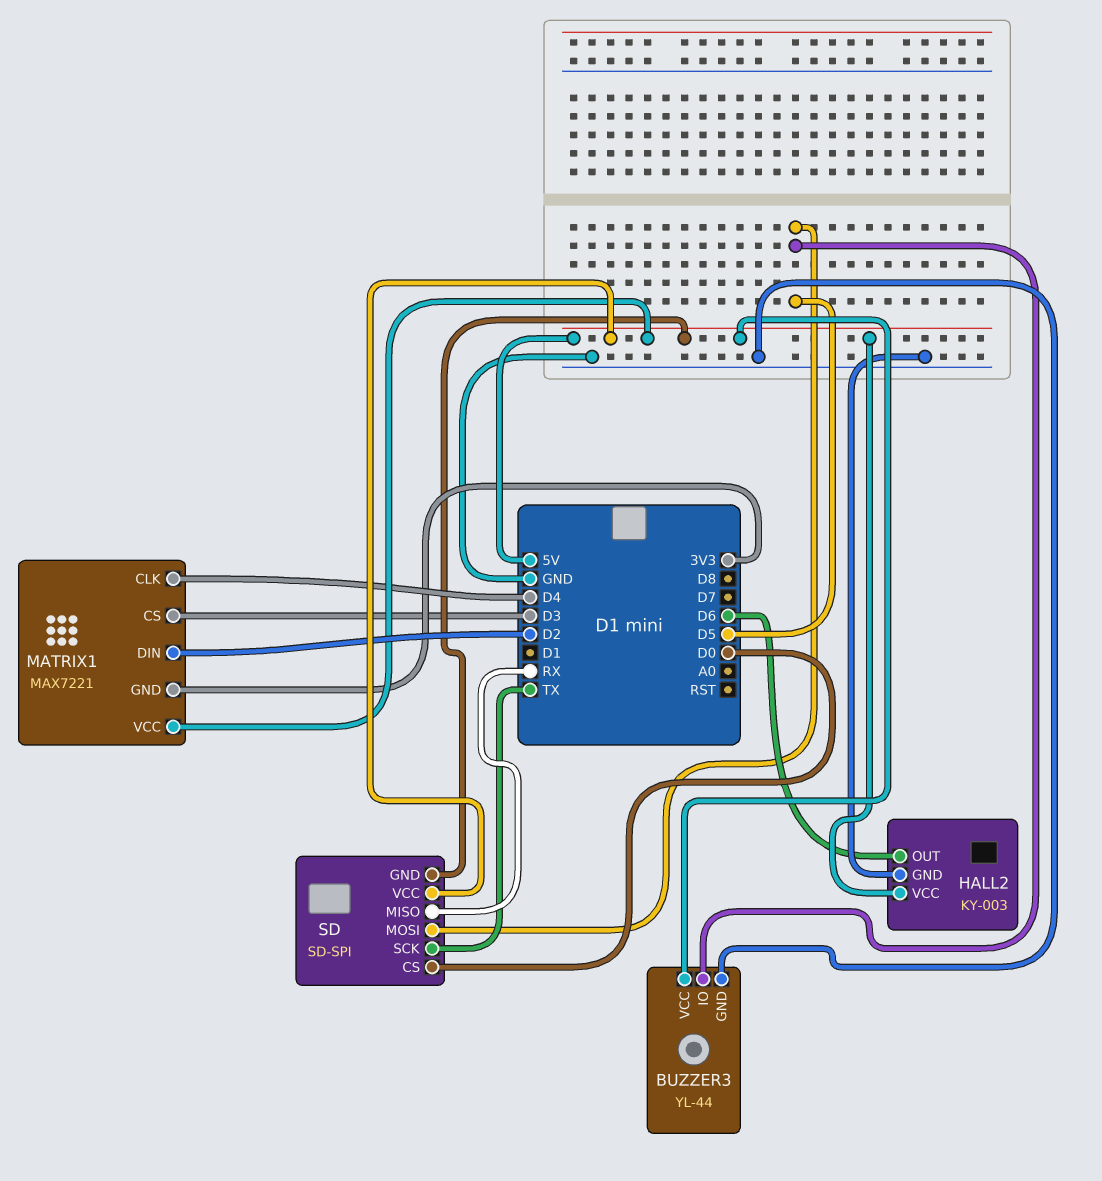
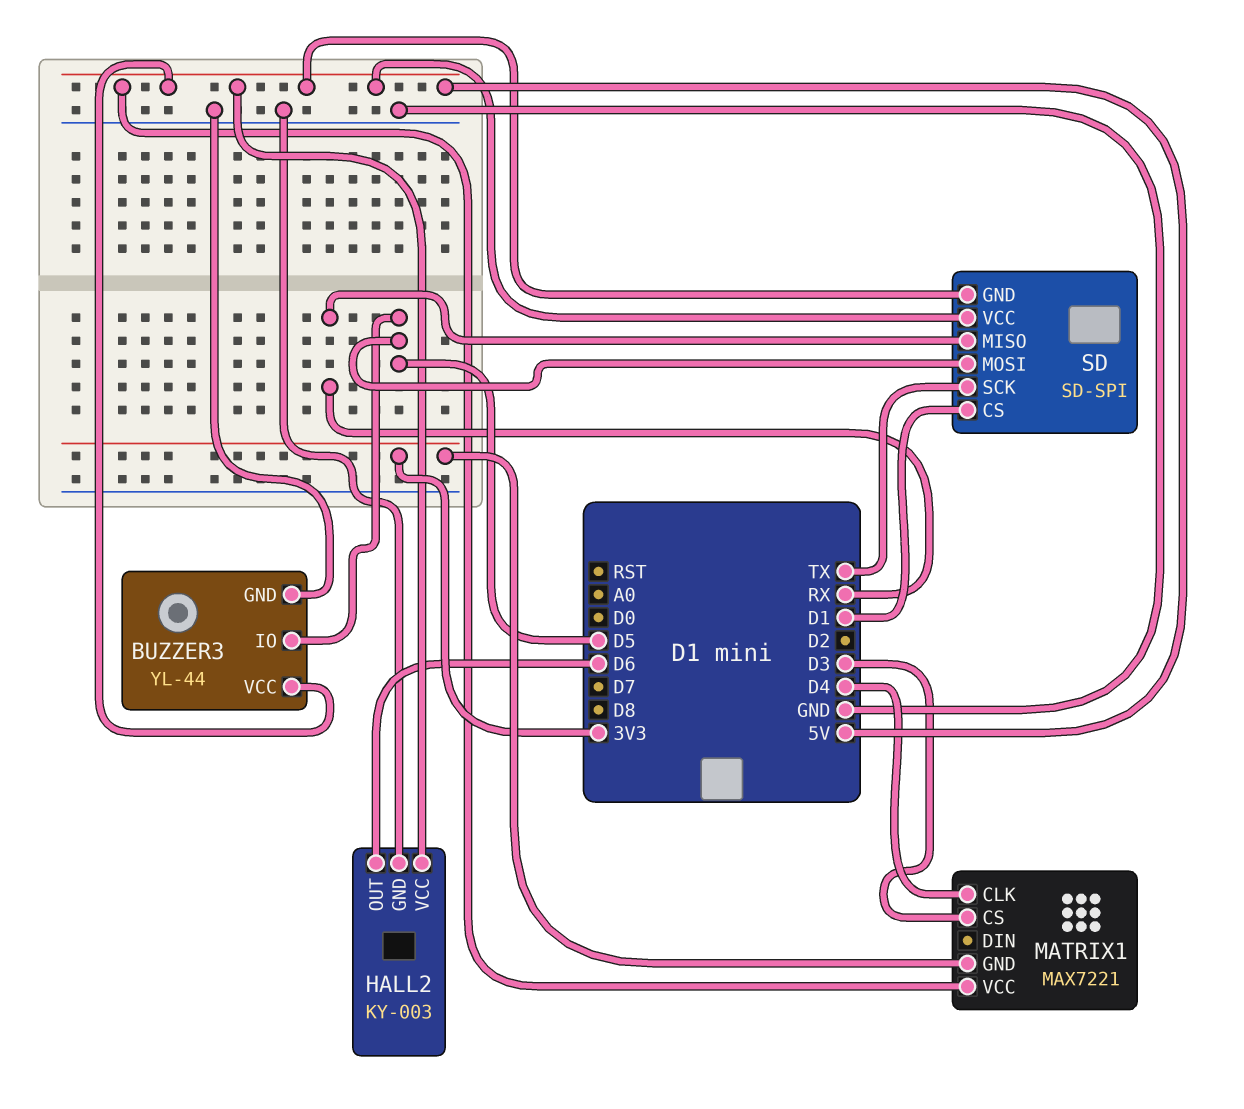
MATRIX1 pin DIN: D2 -> none
SD pin CS: D0 -> D1

